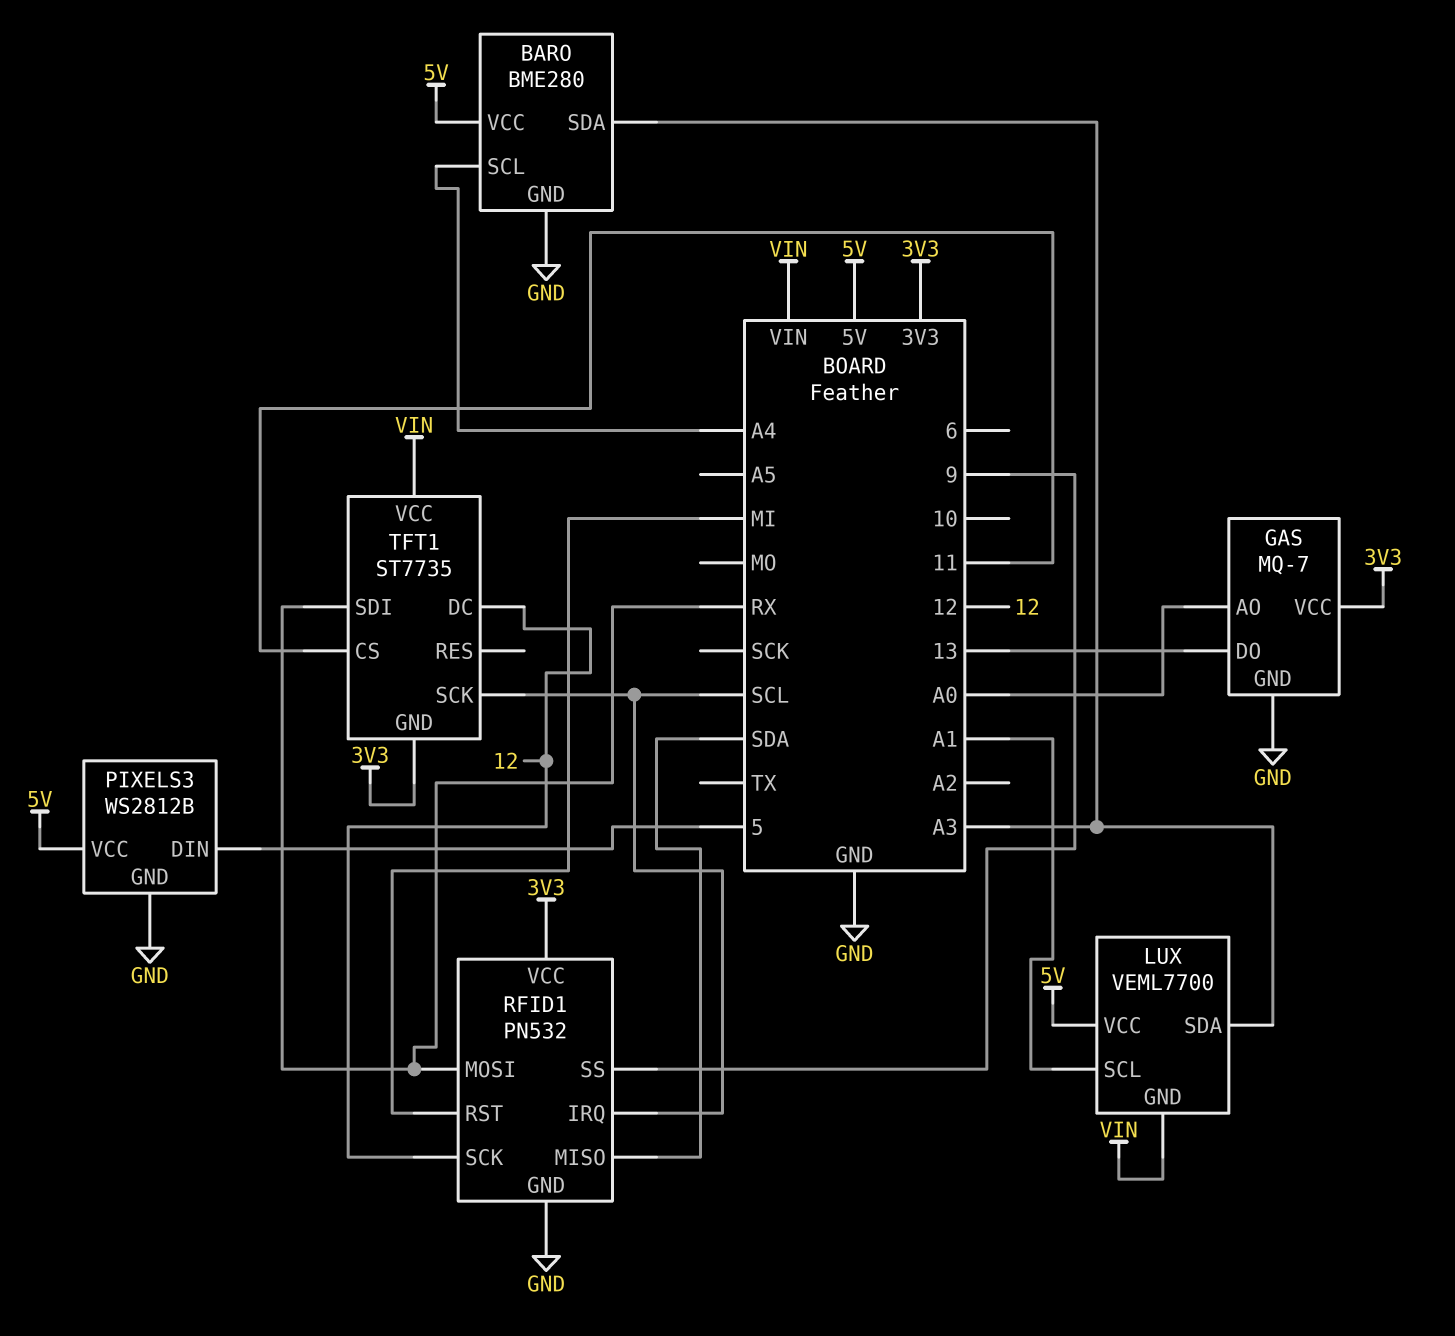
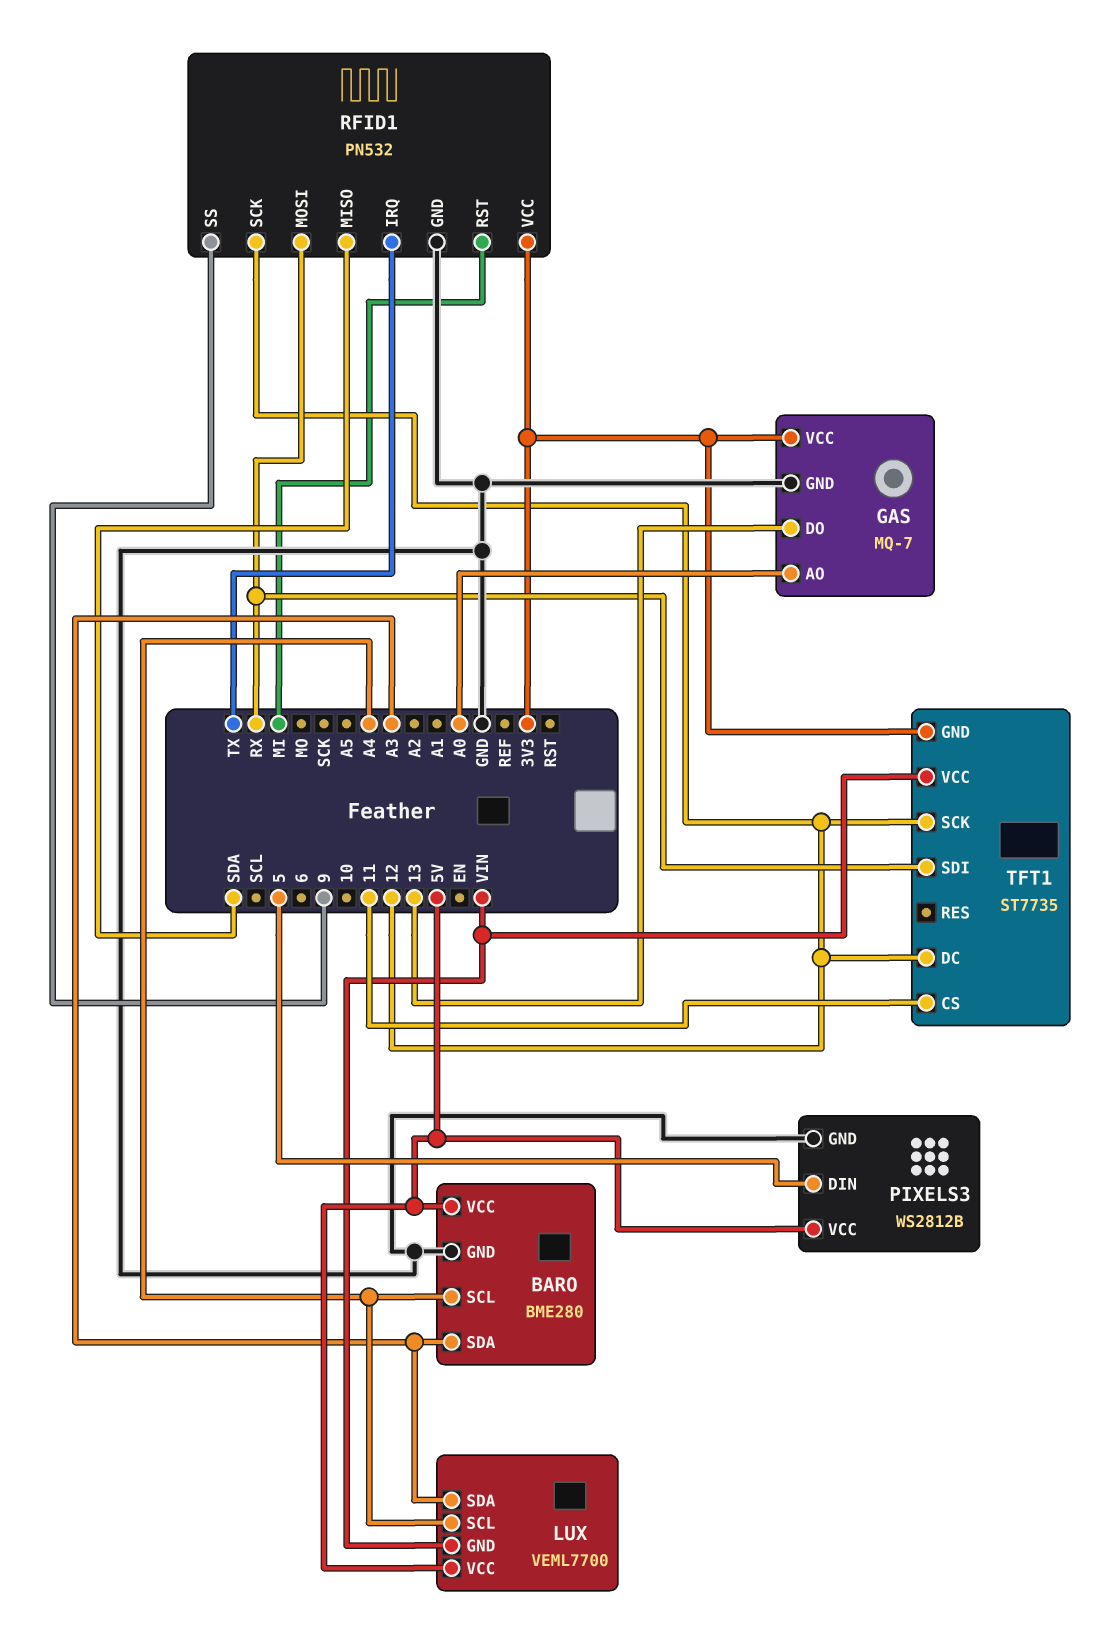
LUX pin SCL: A1 -> A4
RFID1 pin IRQ: SCL -> TX
TFT1 pin SCK: SCL -> 12

